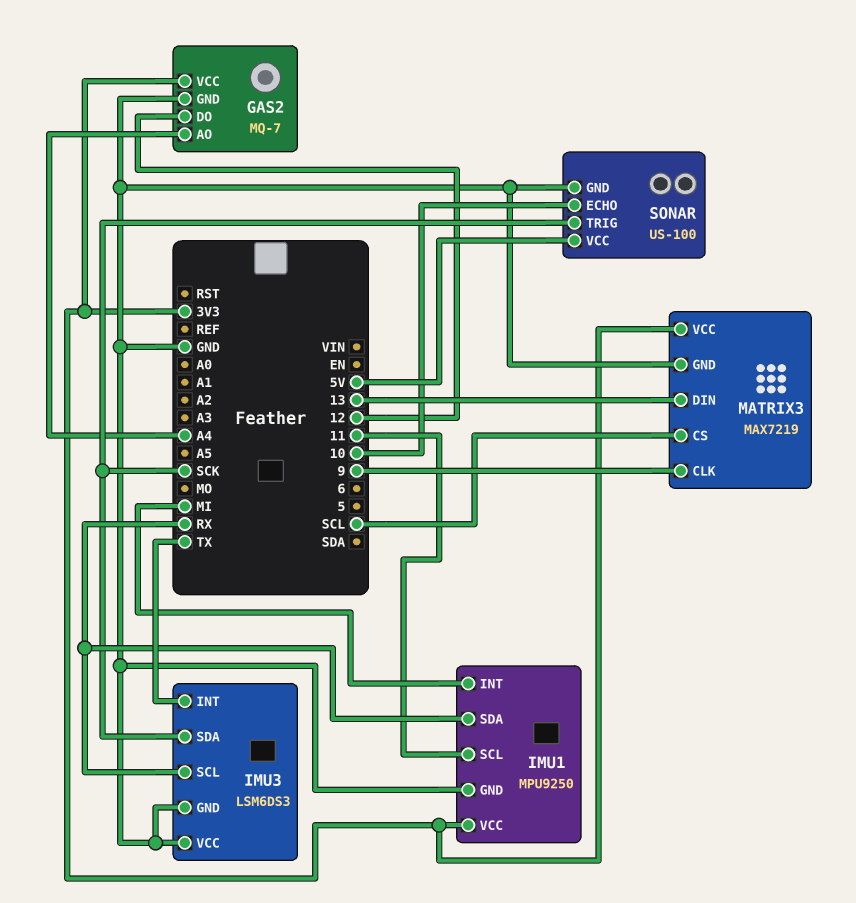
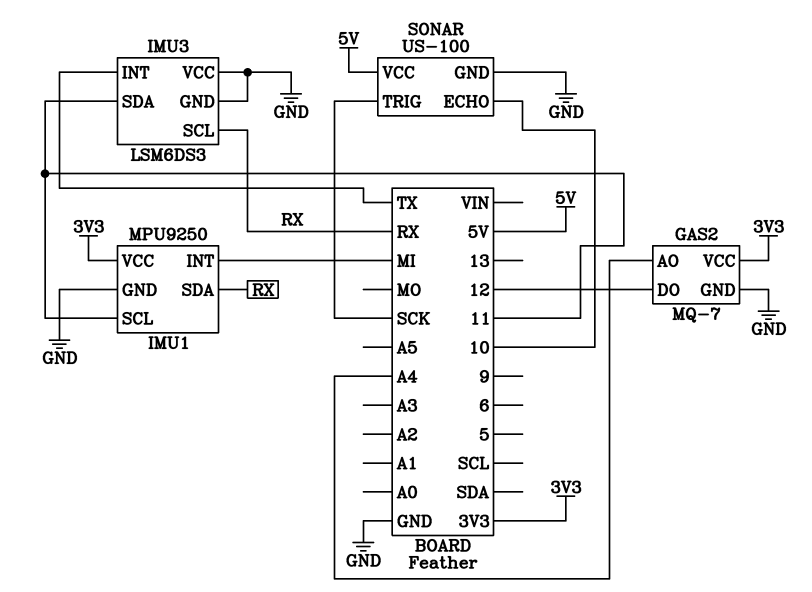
IMU3 pin SDA: SCK -> 11
MATRIX3: MAX7219 -> none
MATRIX3 pin CLK: 9 -> none
MATRIX3 pin CS: SCL -> none
MATRIX3 pin DIN: 13 -> none
MATRIX3 pin GND: GND -> none
MATRIX3 pin VCC: 3V3 -> none

